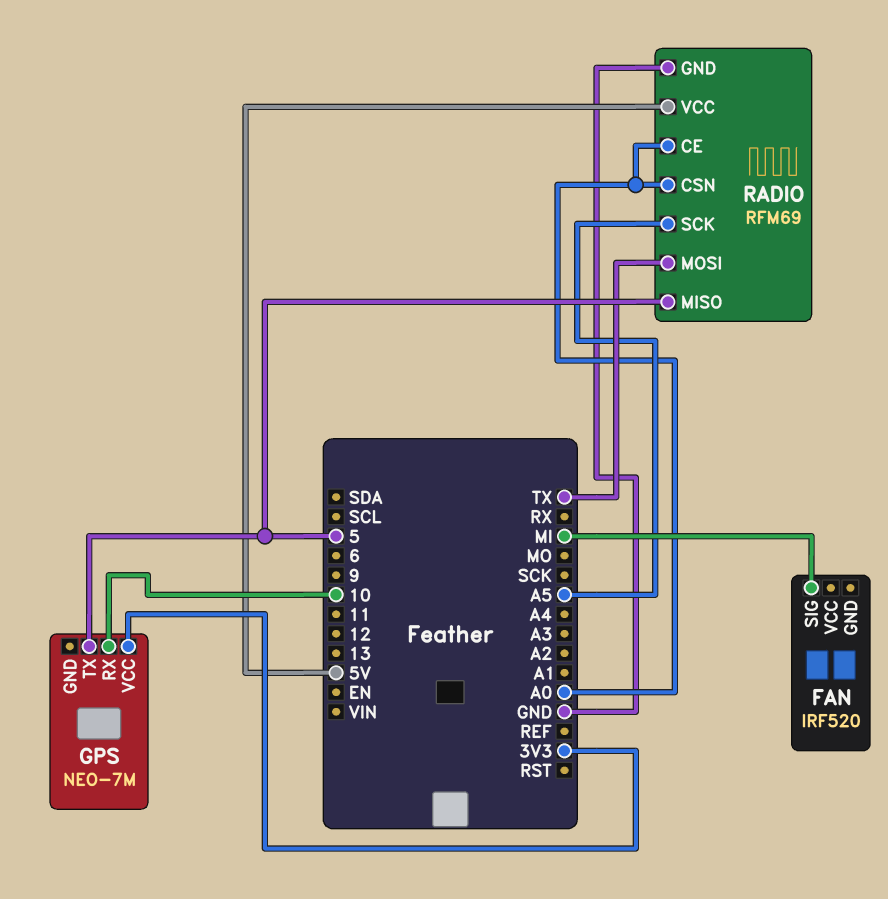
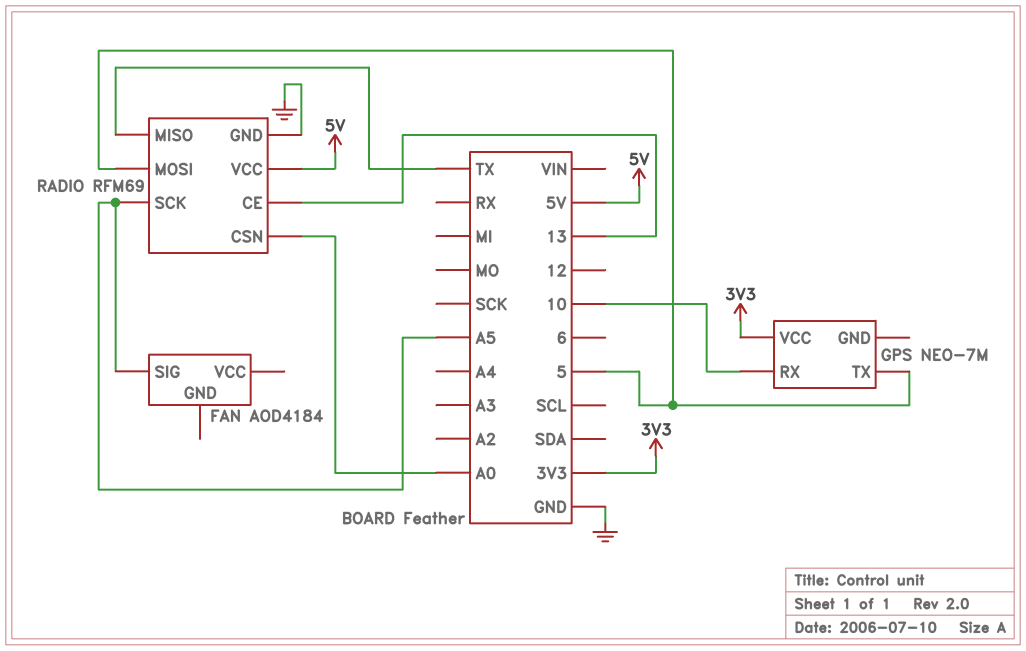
FAN: IRF520 -> AOD4184
FAN pin SIG: MI -> A5
RADIO pin CE: A0 -> 13
RADIO pin MISO: 5 -> TX
RADIO pin MOSI: TX -> 5

